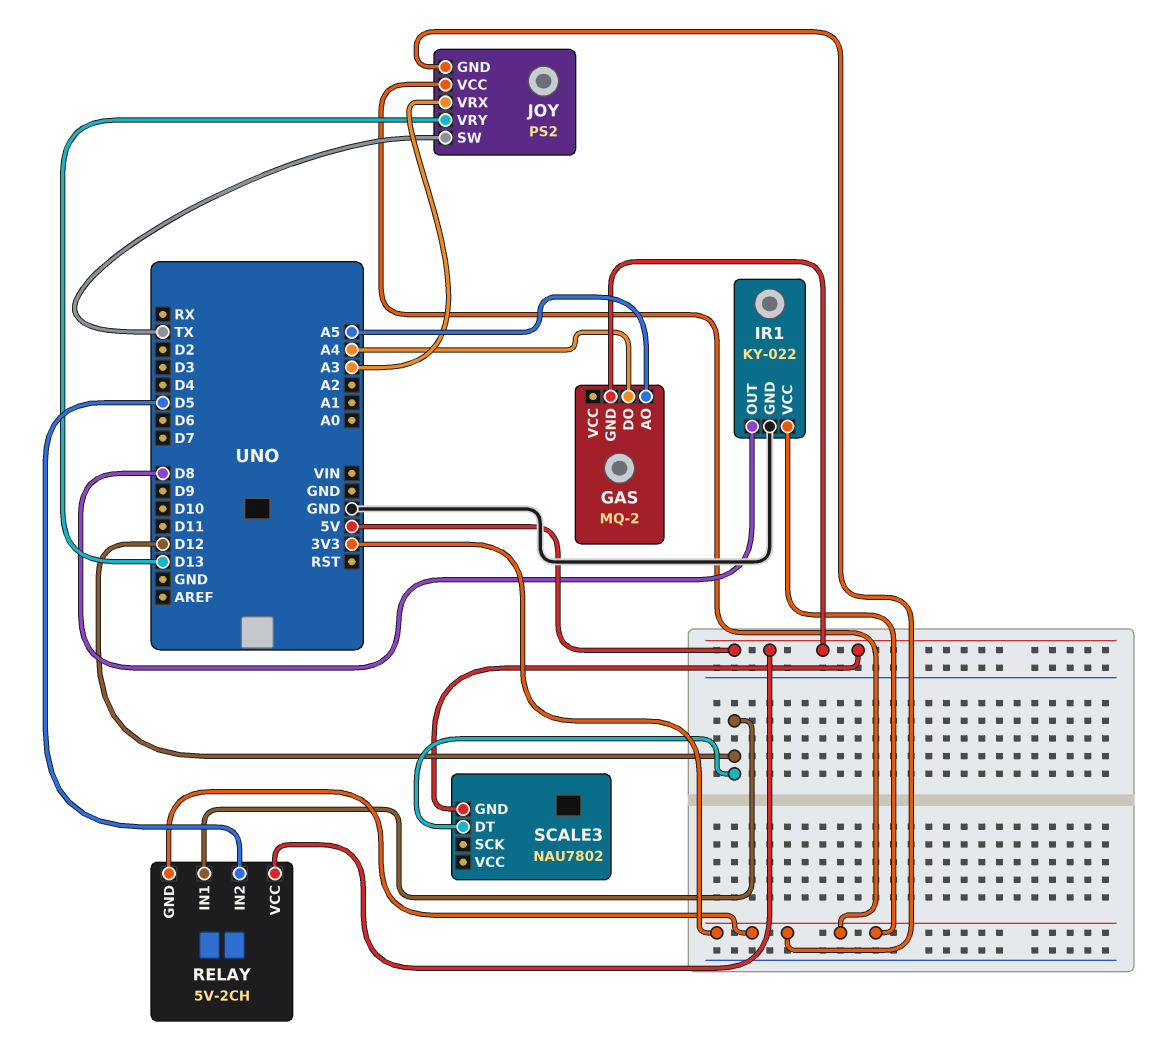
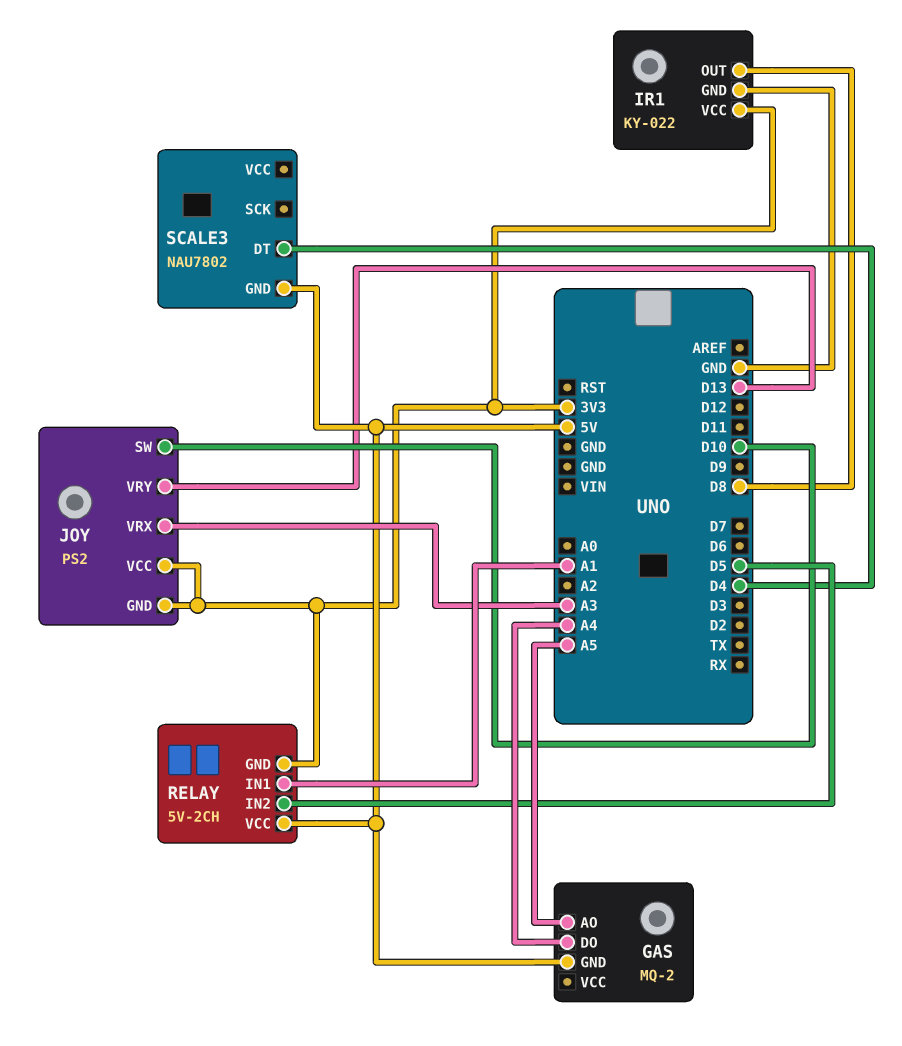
JOY pin SW: TX -> D10
RELAY pin IN1: D12 -> A1
SCALE3 pin DT: D12 -> D4

